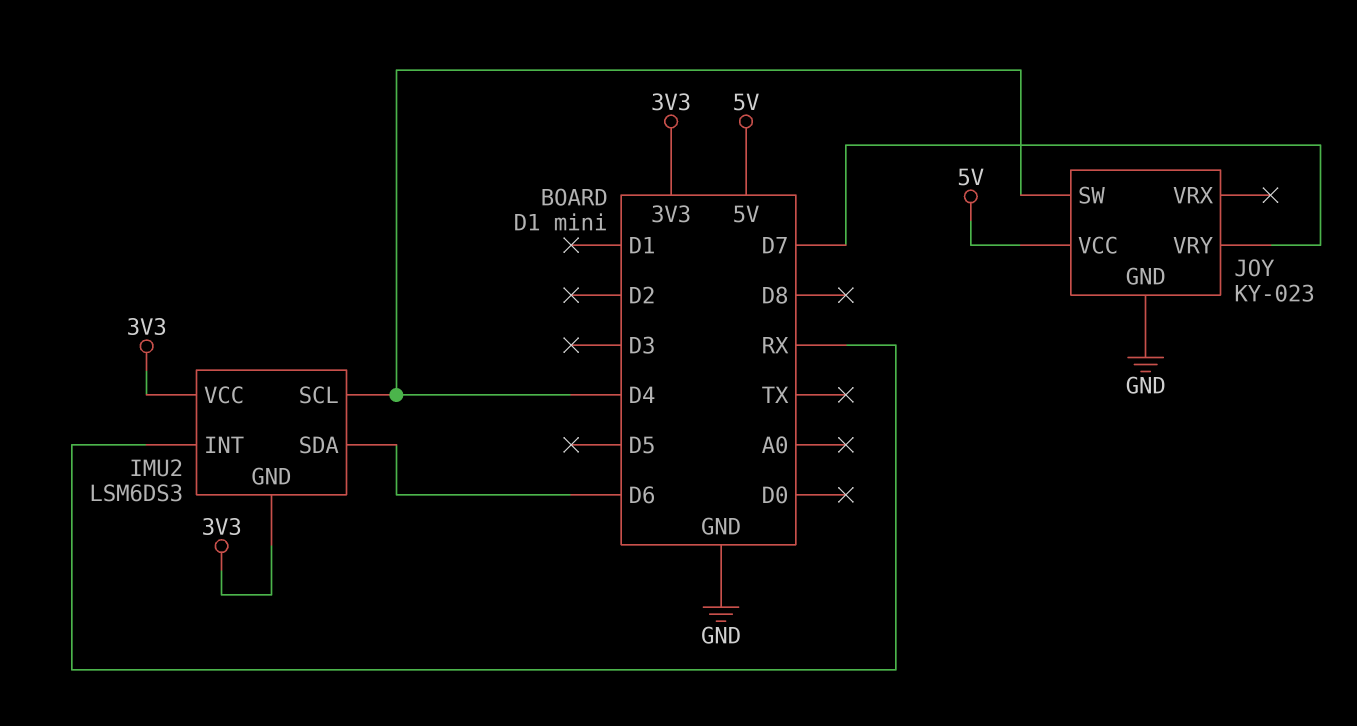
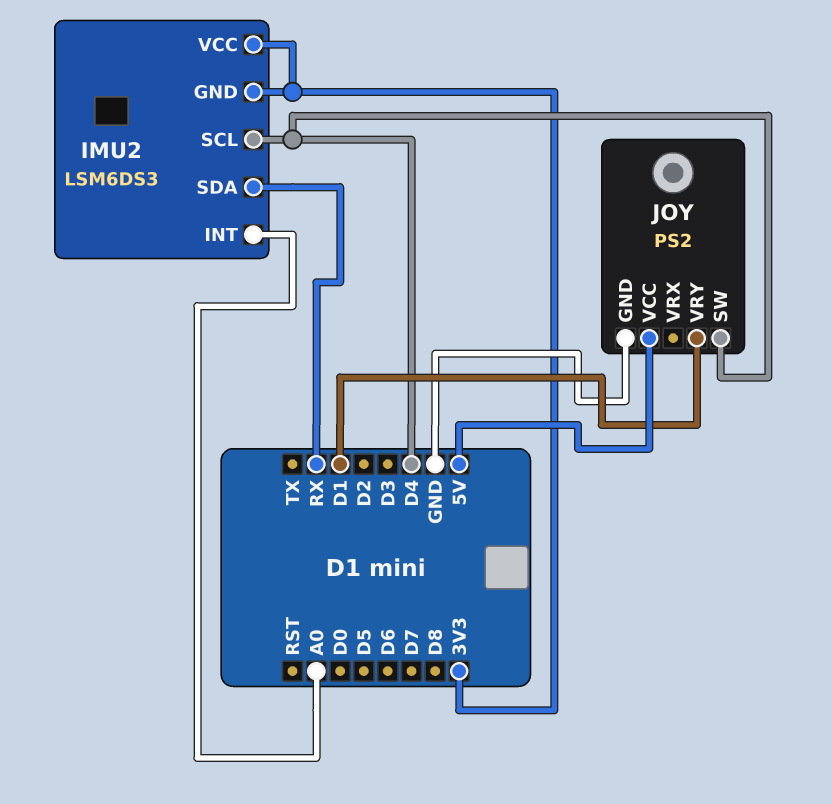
IMU2 pin INT: RX -> A0
IMU2 pin SDA: D6 -> RX
JOY: KY-023 -> PS2
JOY pin VRY: D7 -> D1

